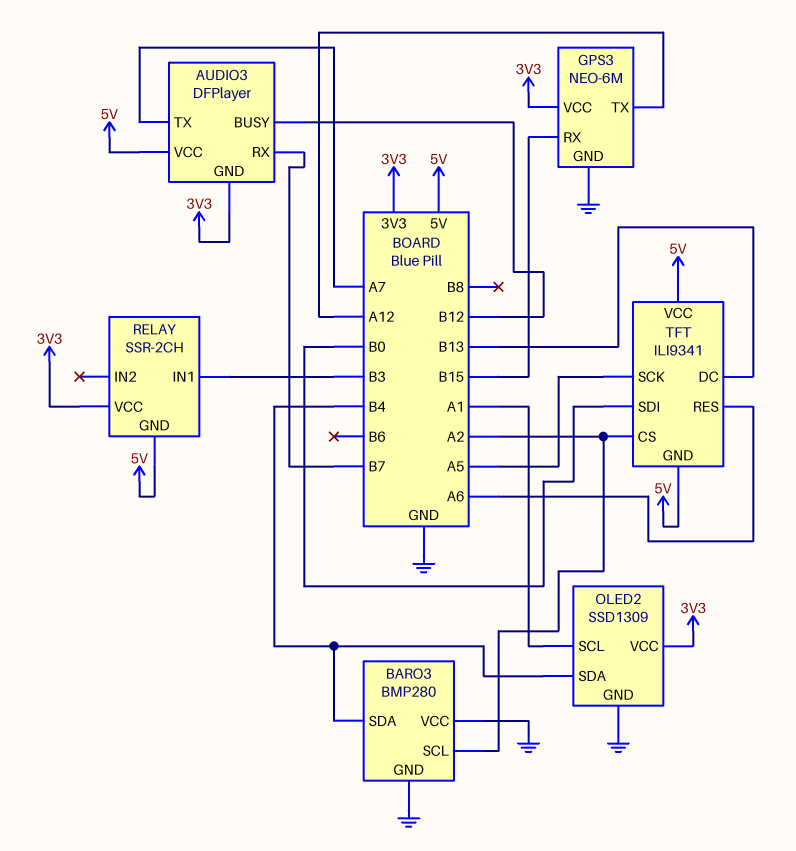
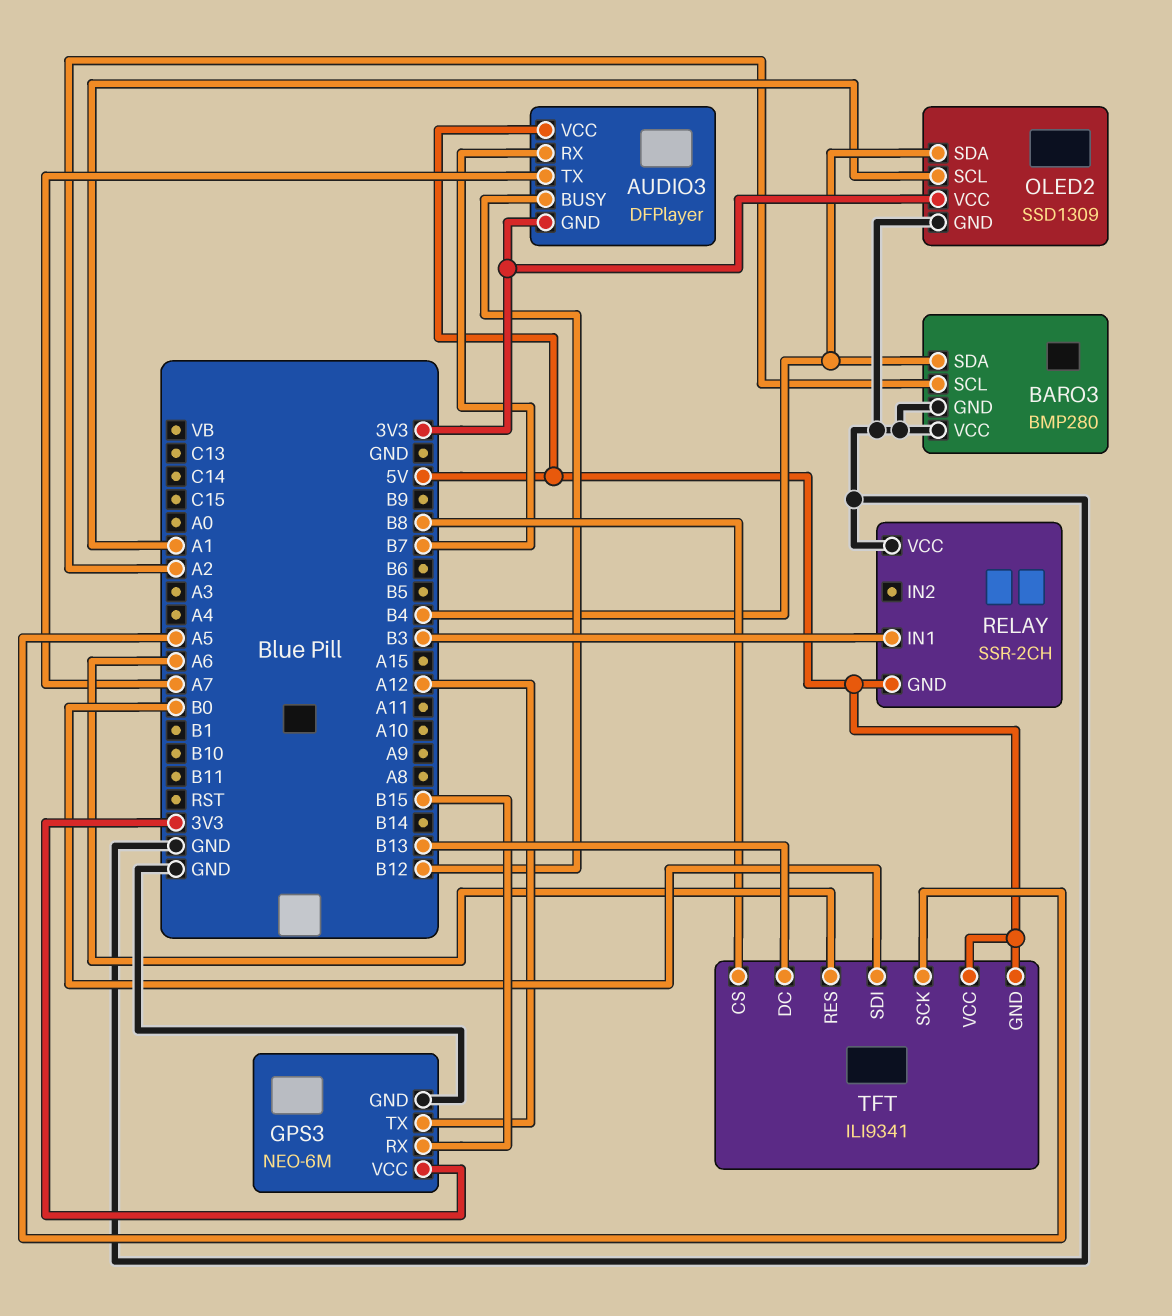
RELAY pin VCC: 3V3 -> GND
TFT pin CS: A2 -> B8

